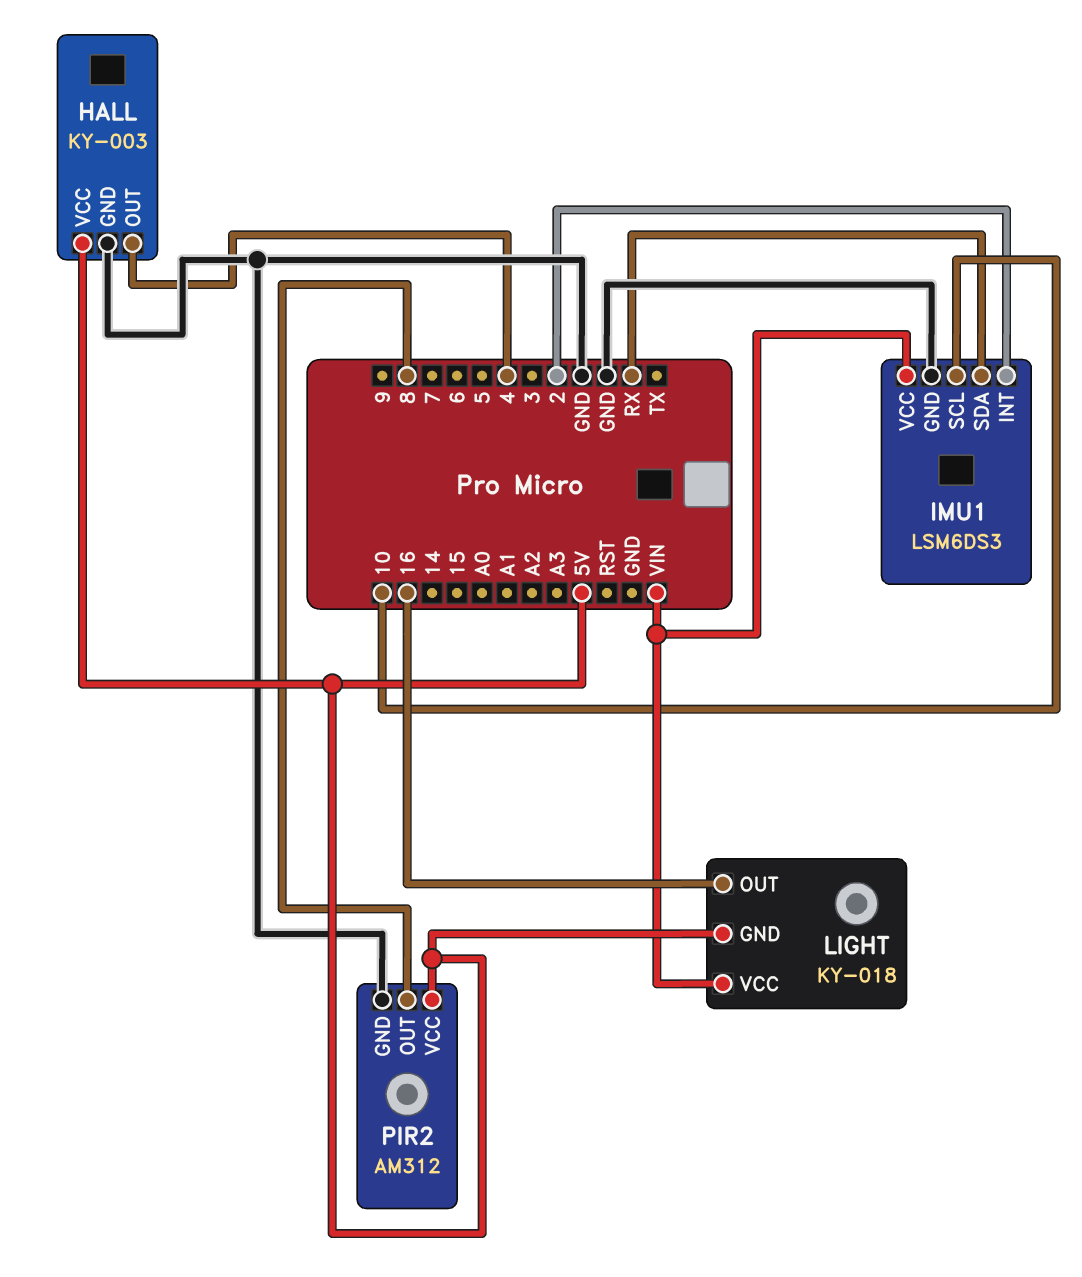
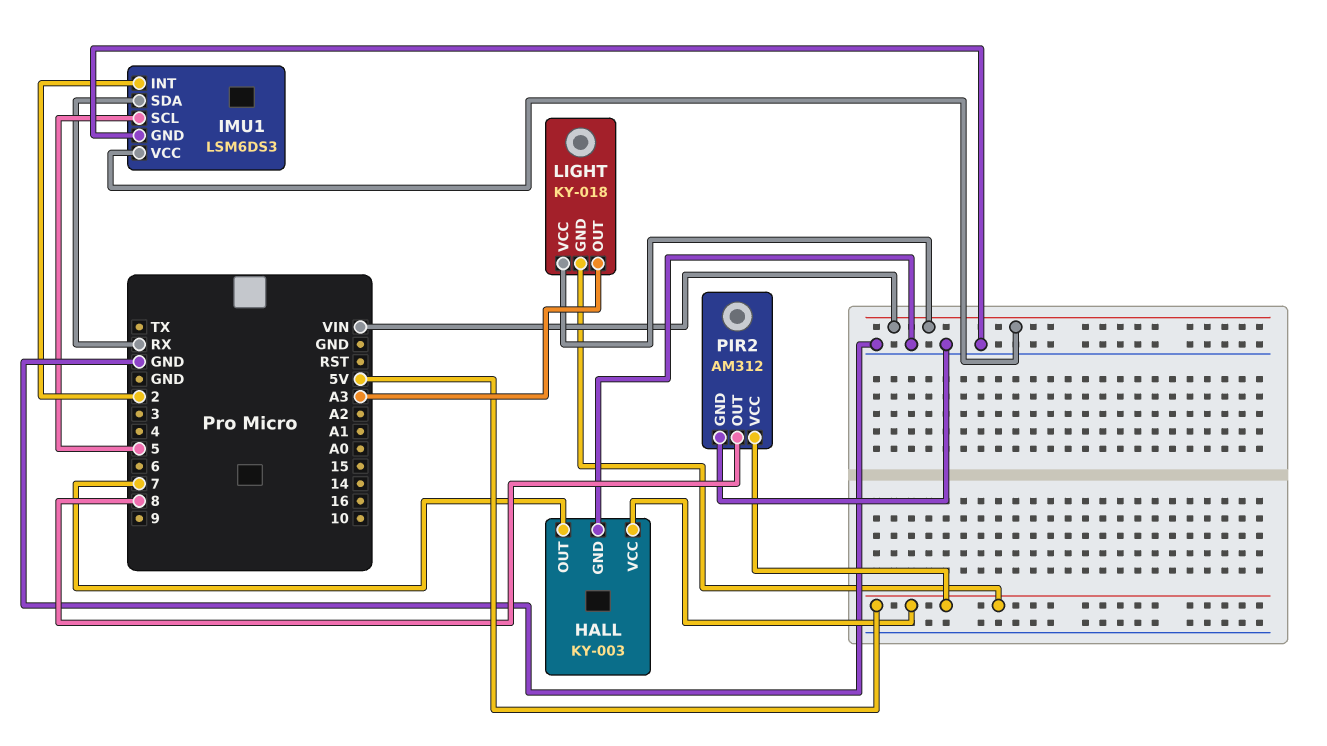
HALL pin OUT: 4 -> 7
IMU1 pin SCL: 10 -> 5
LIGHT pin OUT: 16 -> A3

